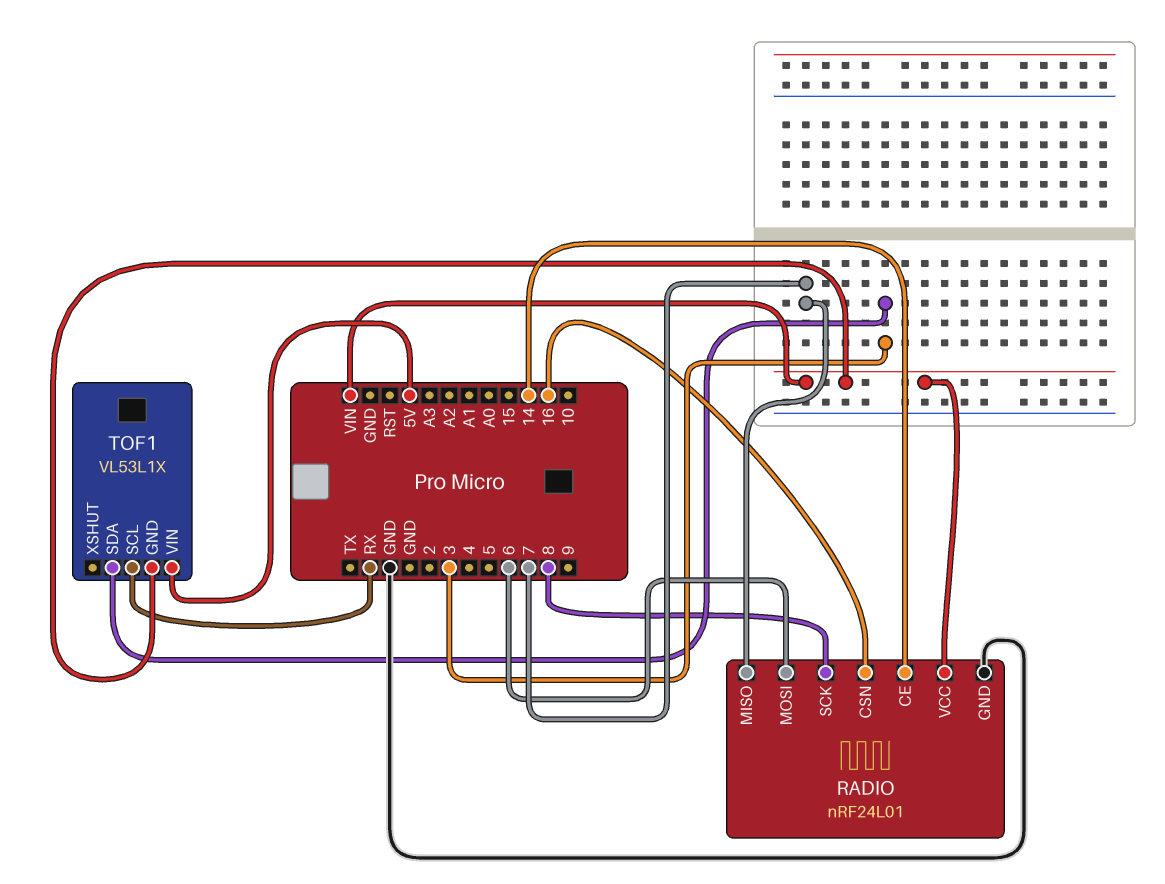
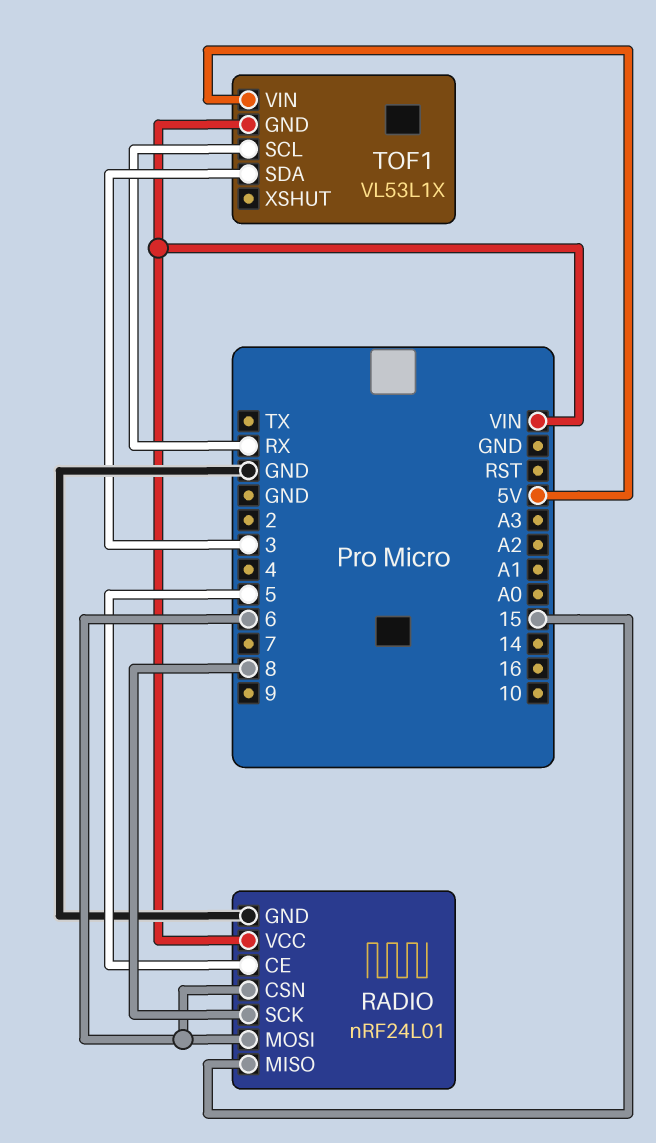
RADIO pin CE: 14 -> 5
RADIO pin CSN: 16 -> 6
RADIO pin MISO: 7 -> 15

